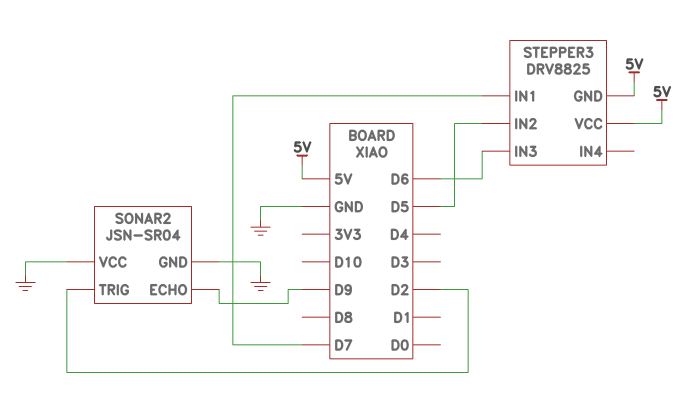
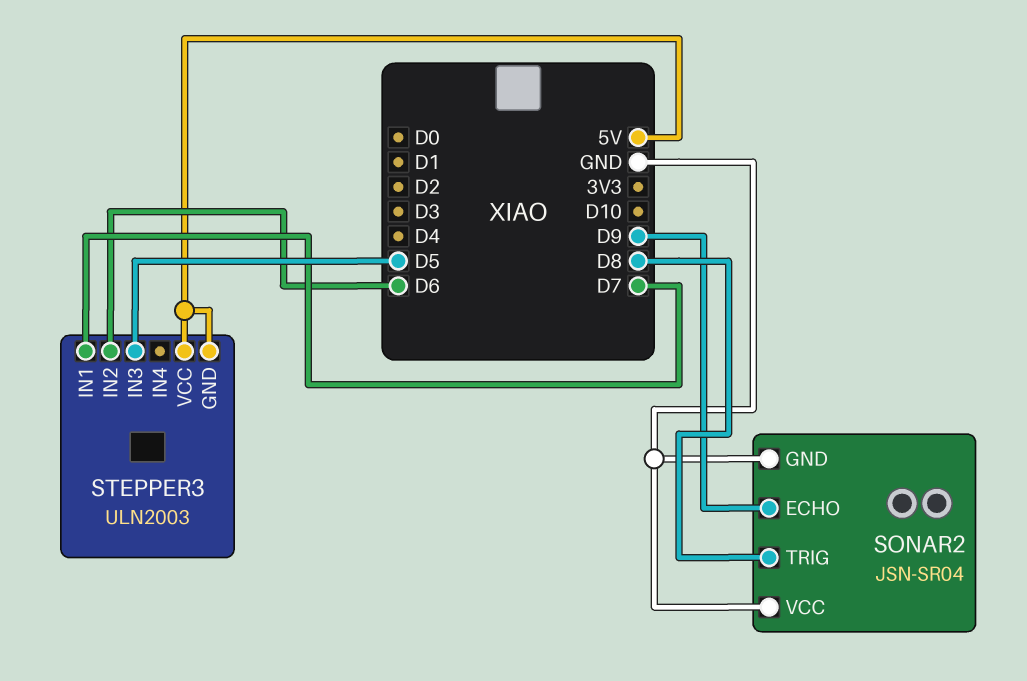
SONAR2 pin TRIG: D2 -> D8
STEPPER3: DRV8825 -> ULN2003
STEPPER3 pin IN2: D5 -> D6
STEPPER3 pin IN3: D6 -> D5

